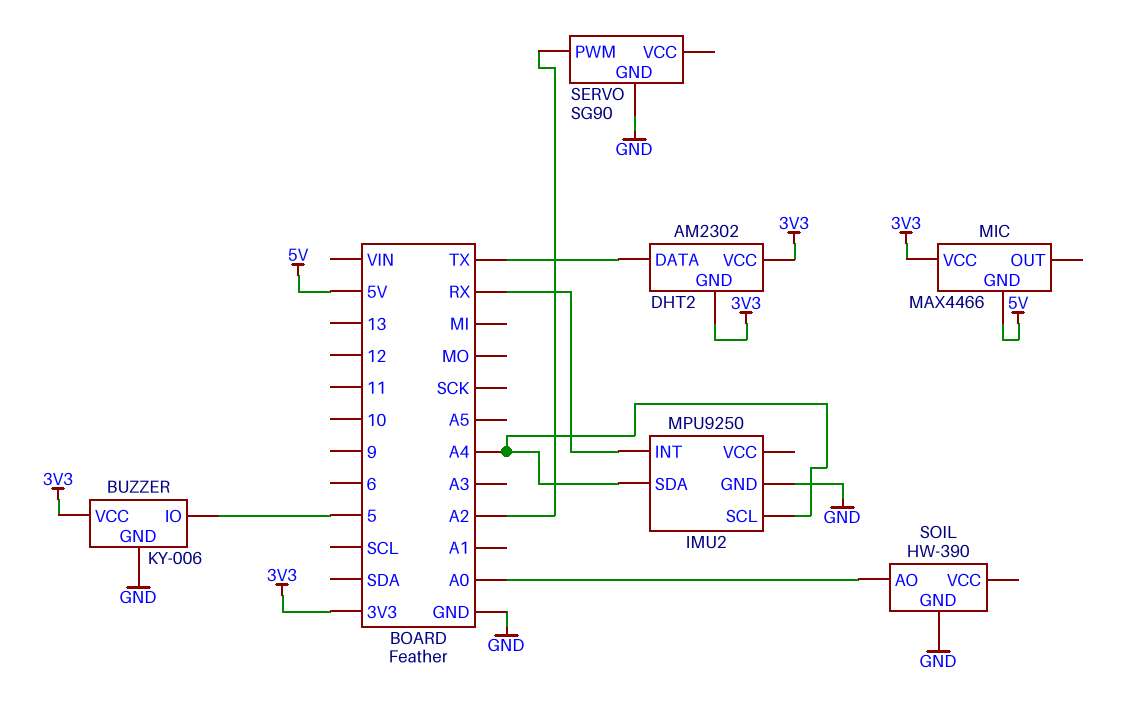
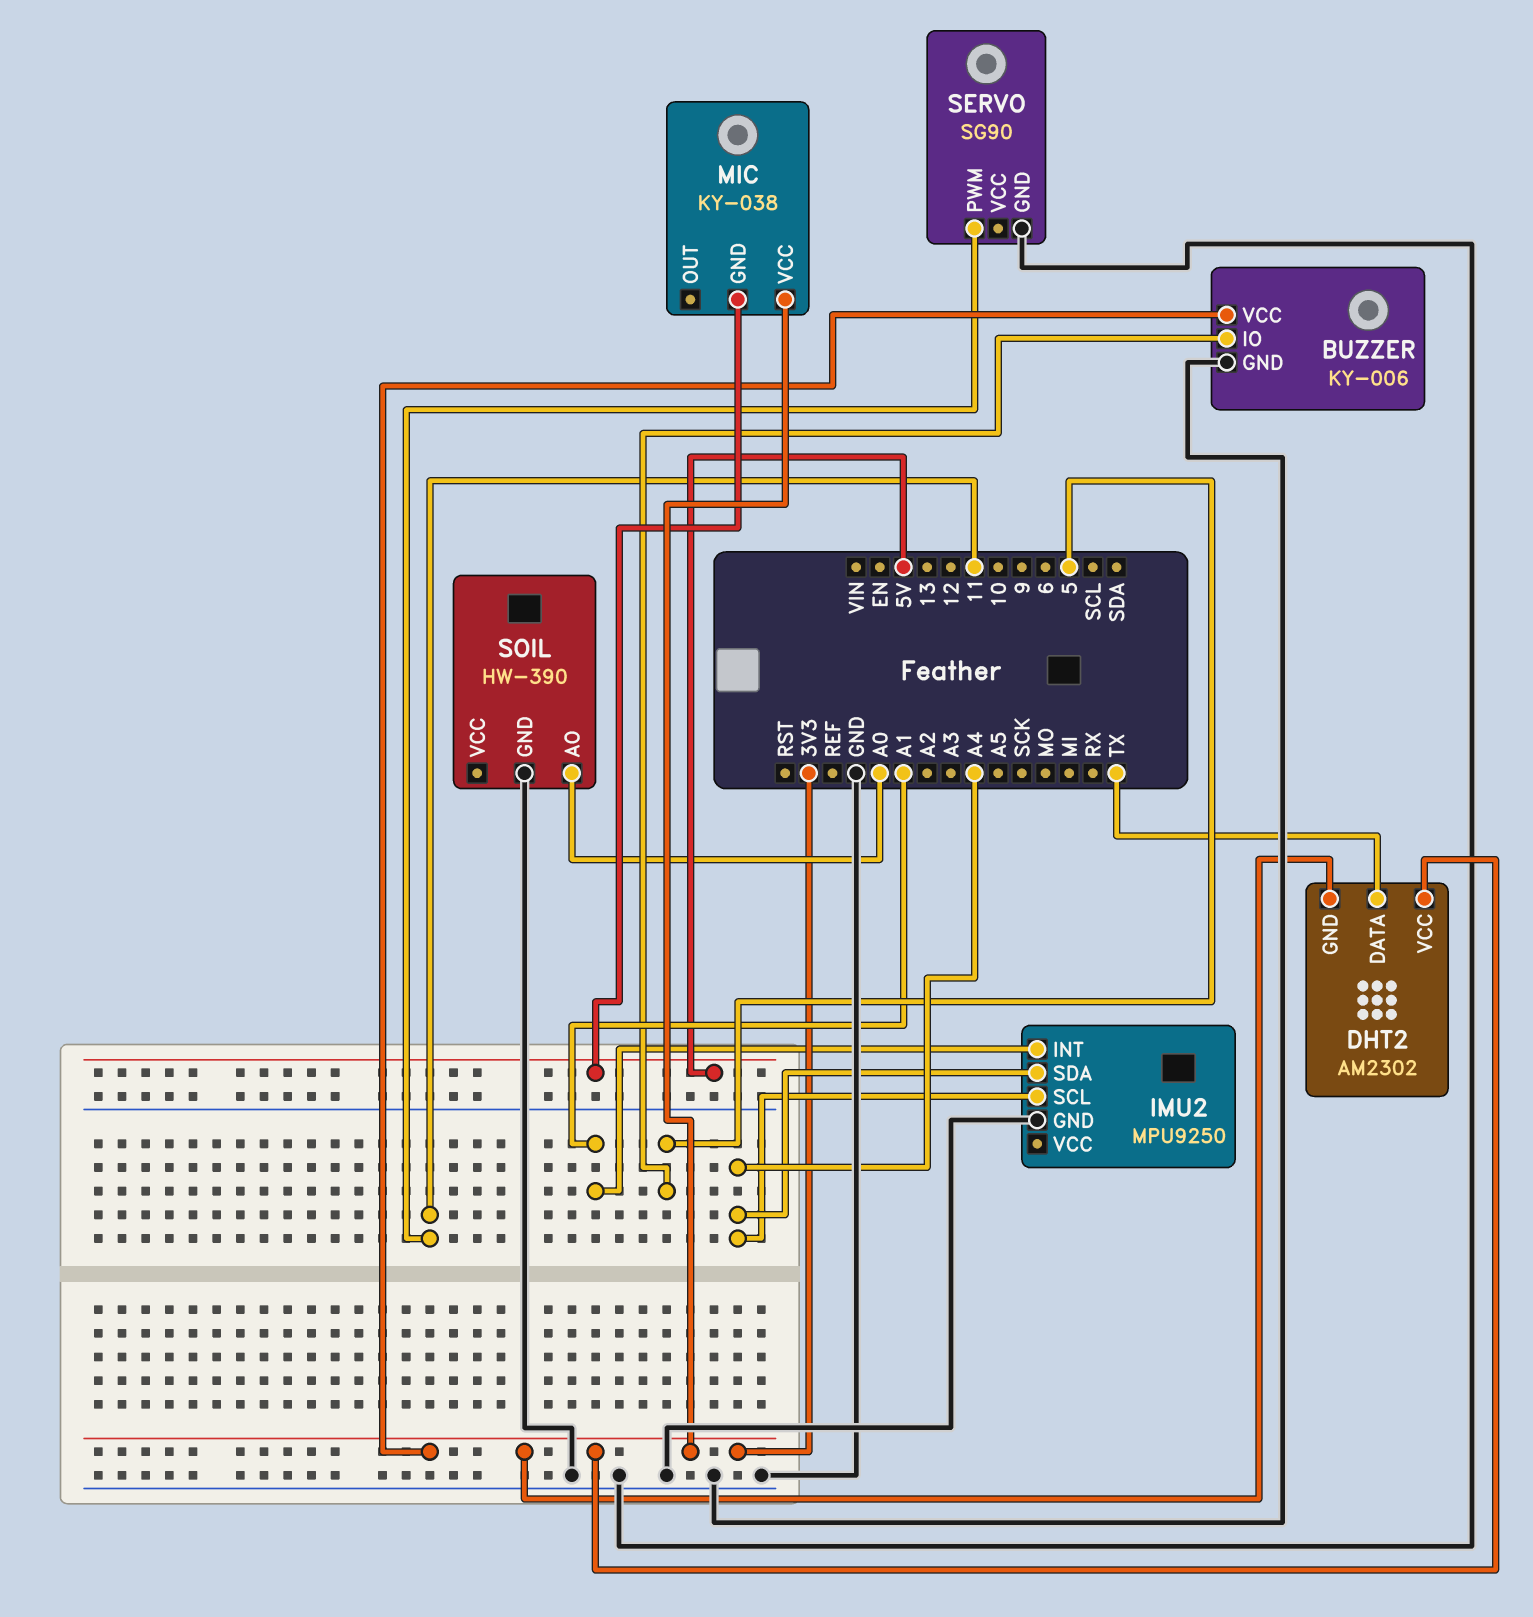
IMU2 pin INT: RX -> A1
MIC: MAX4466 -> KY-038
SERVO pin PWM: A2 -> 11

